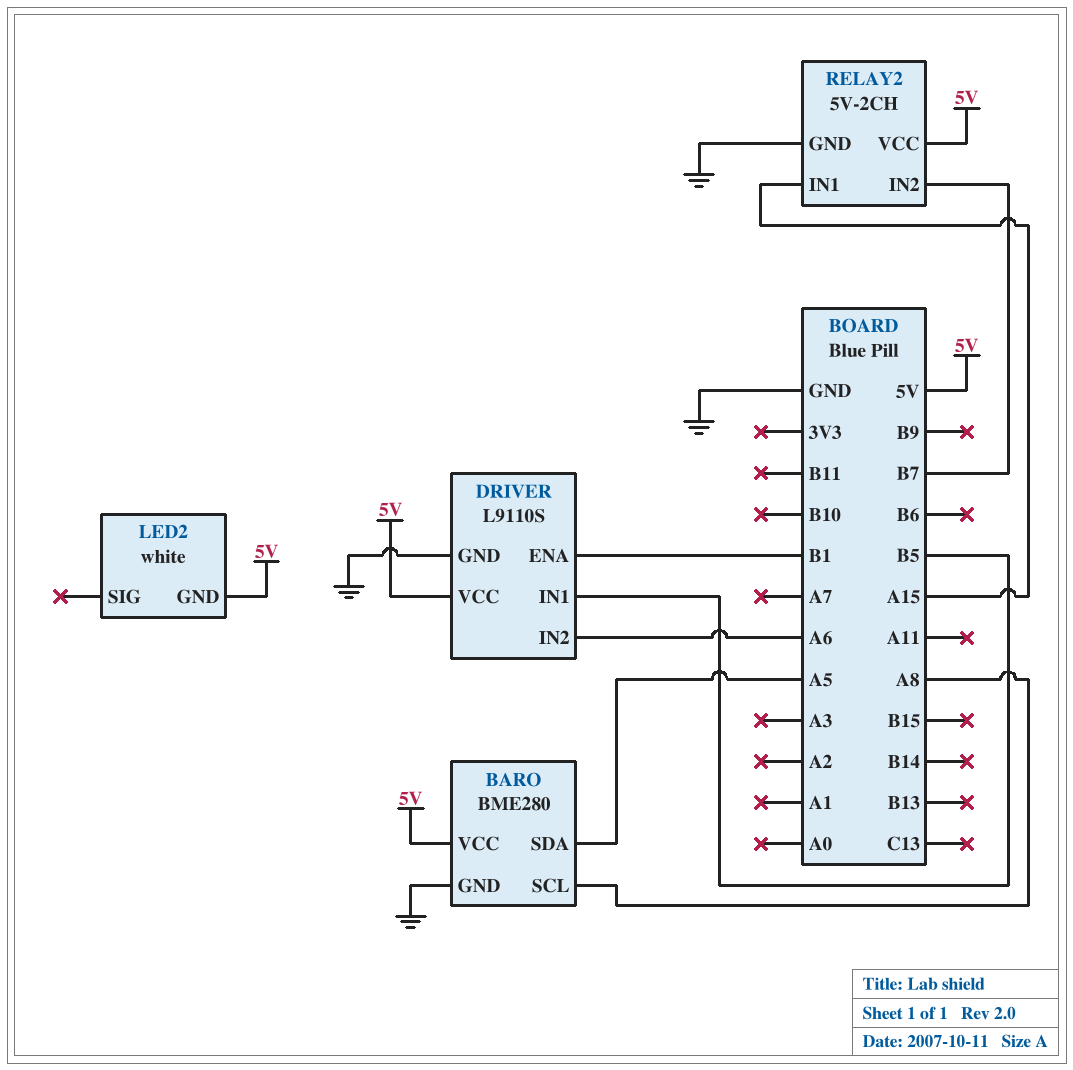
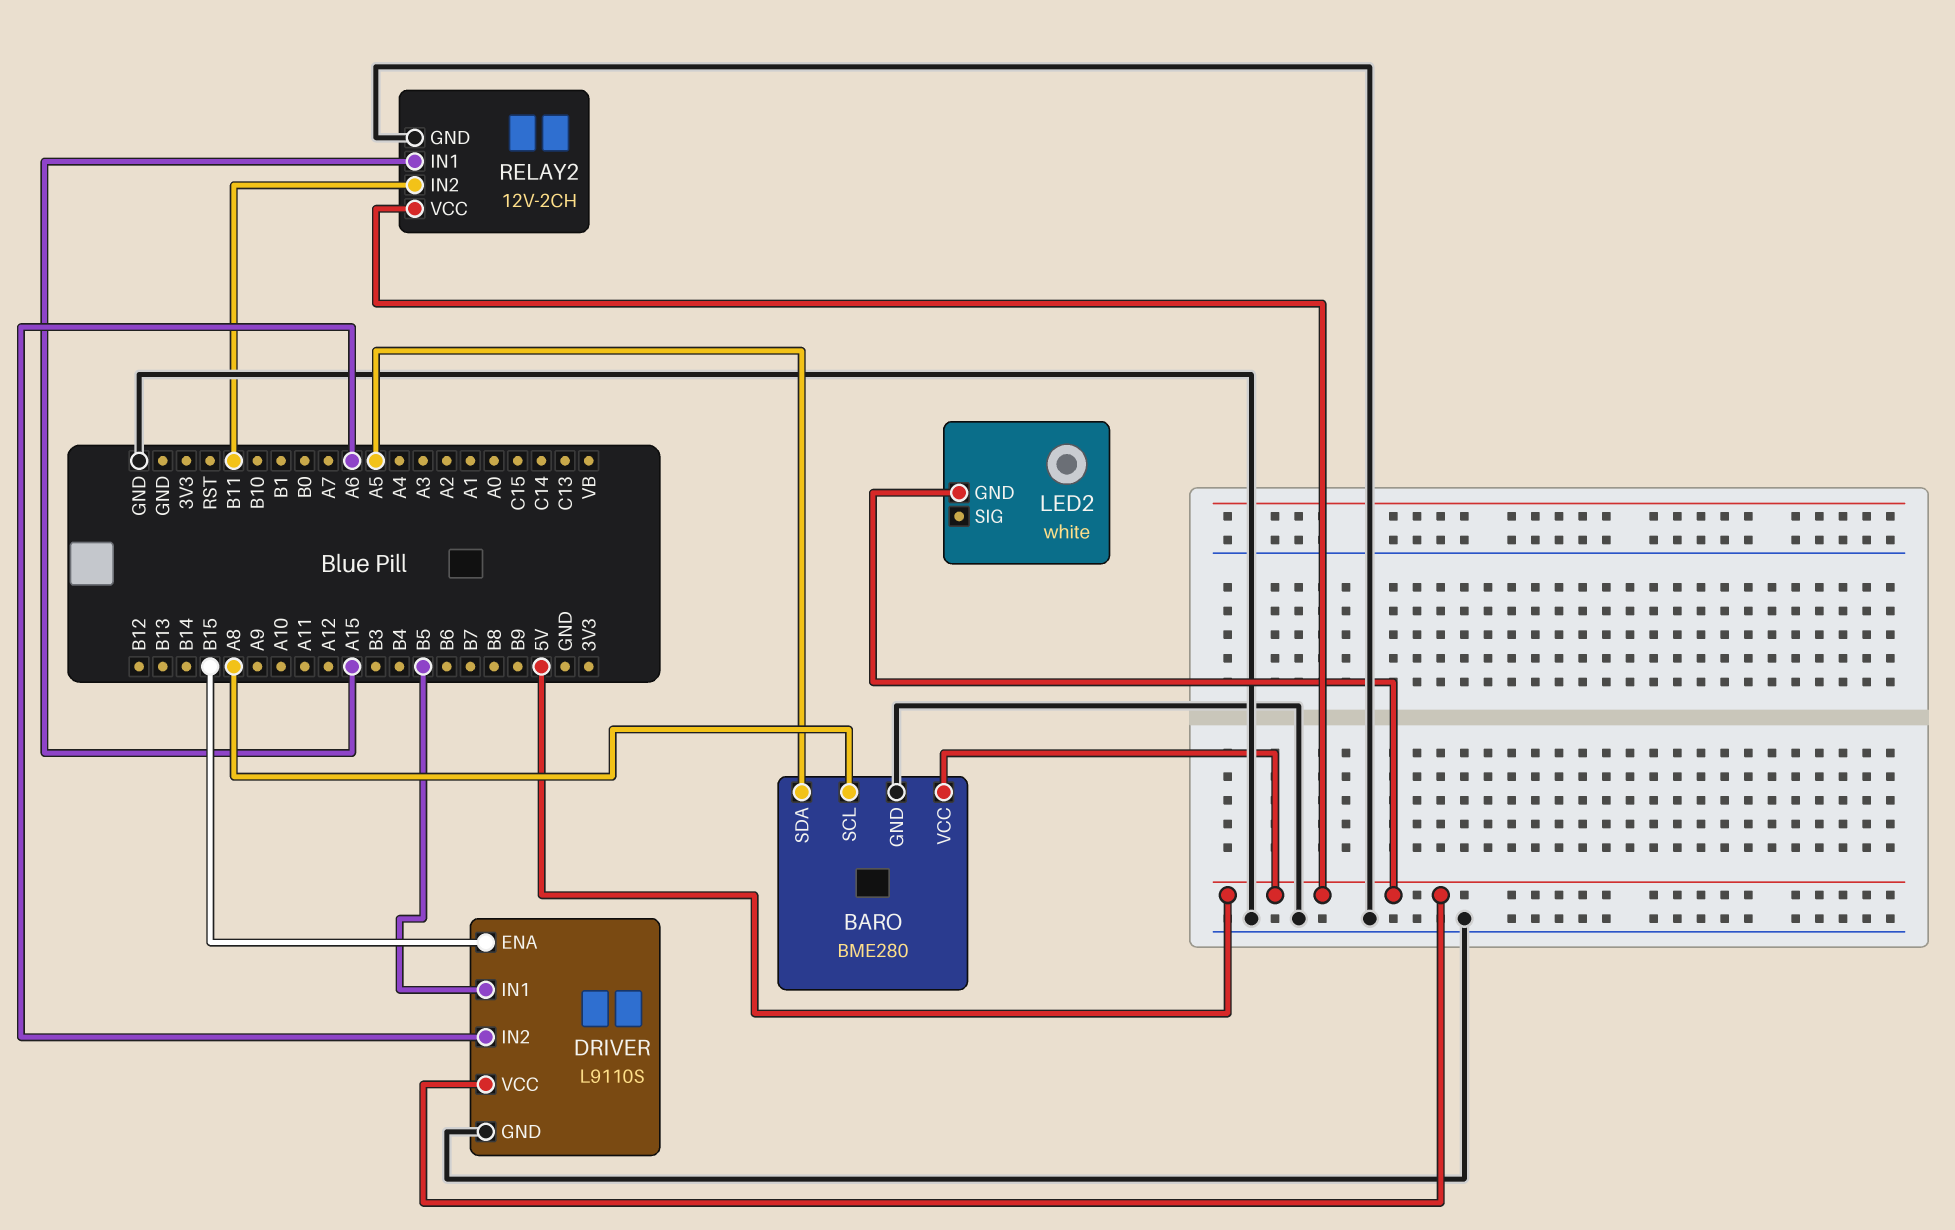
DRIVER pin ENA: B1 -> B15
RELAY2: 5V-2CH -> 12V-2CH
RELAY2 pin IN2: B7 -> B11

